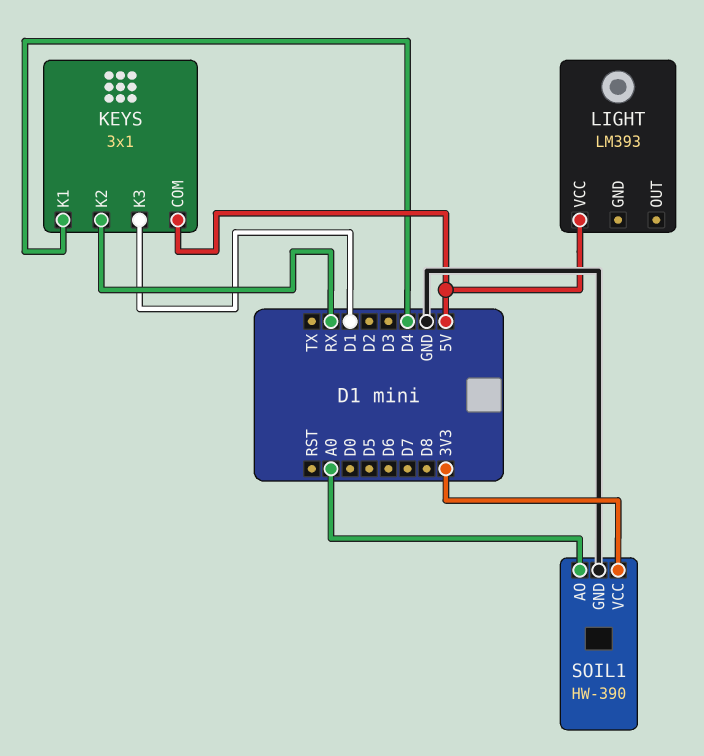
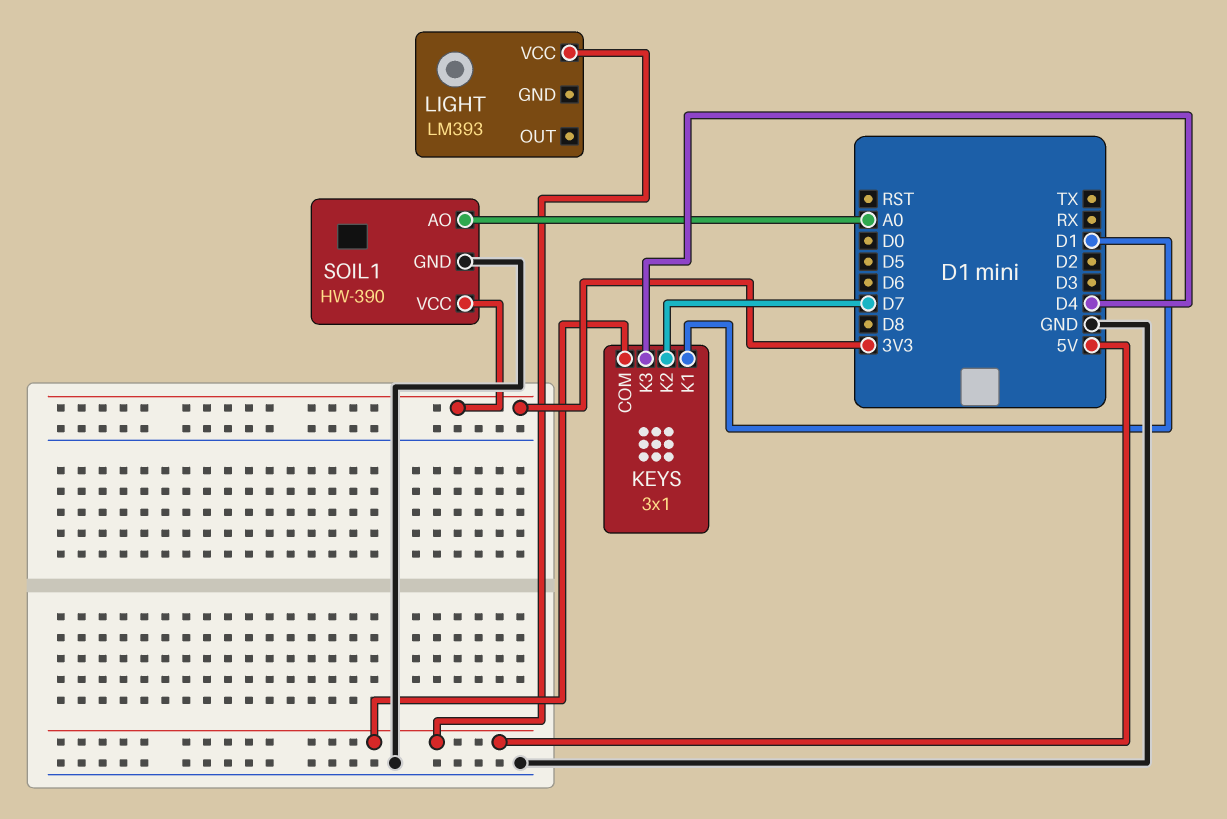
KEYS pin K1: D4 -> D1
KEYS pin K2: RX -> D7
KEYS pin K3: D1 -> D4

